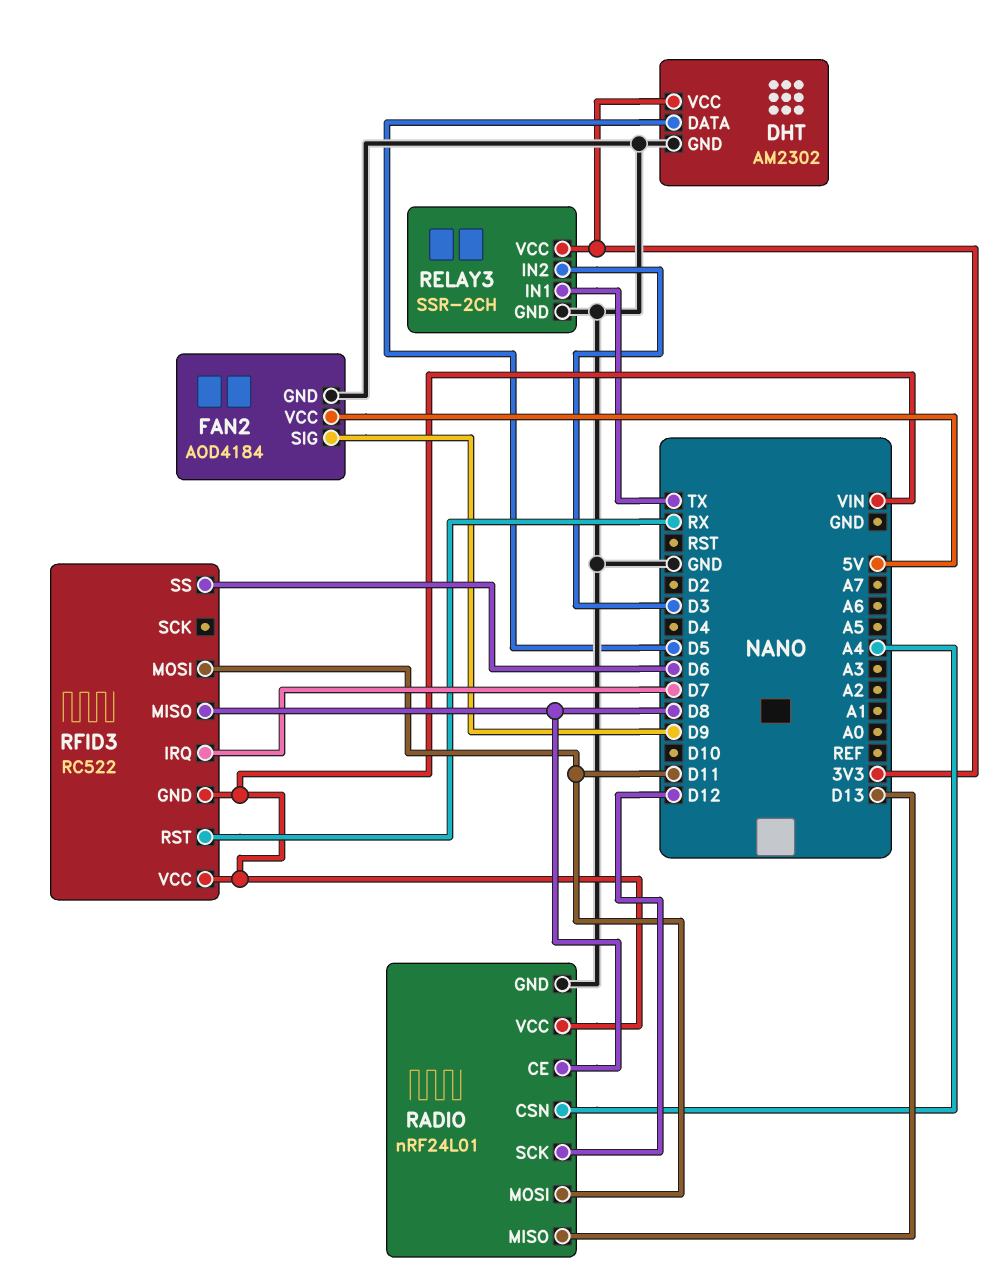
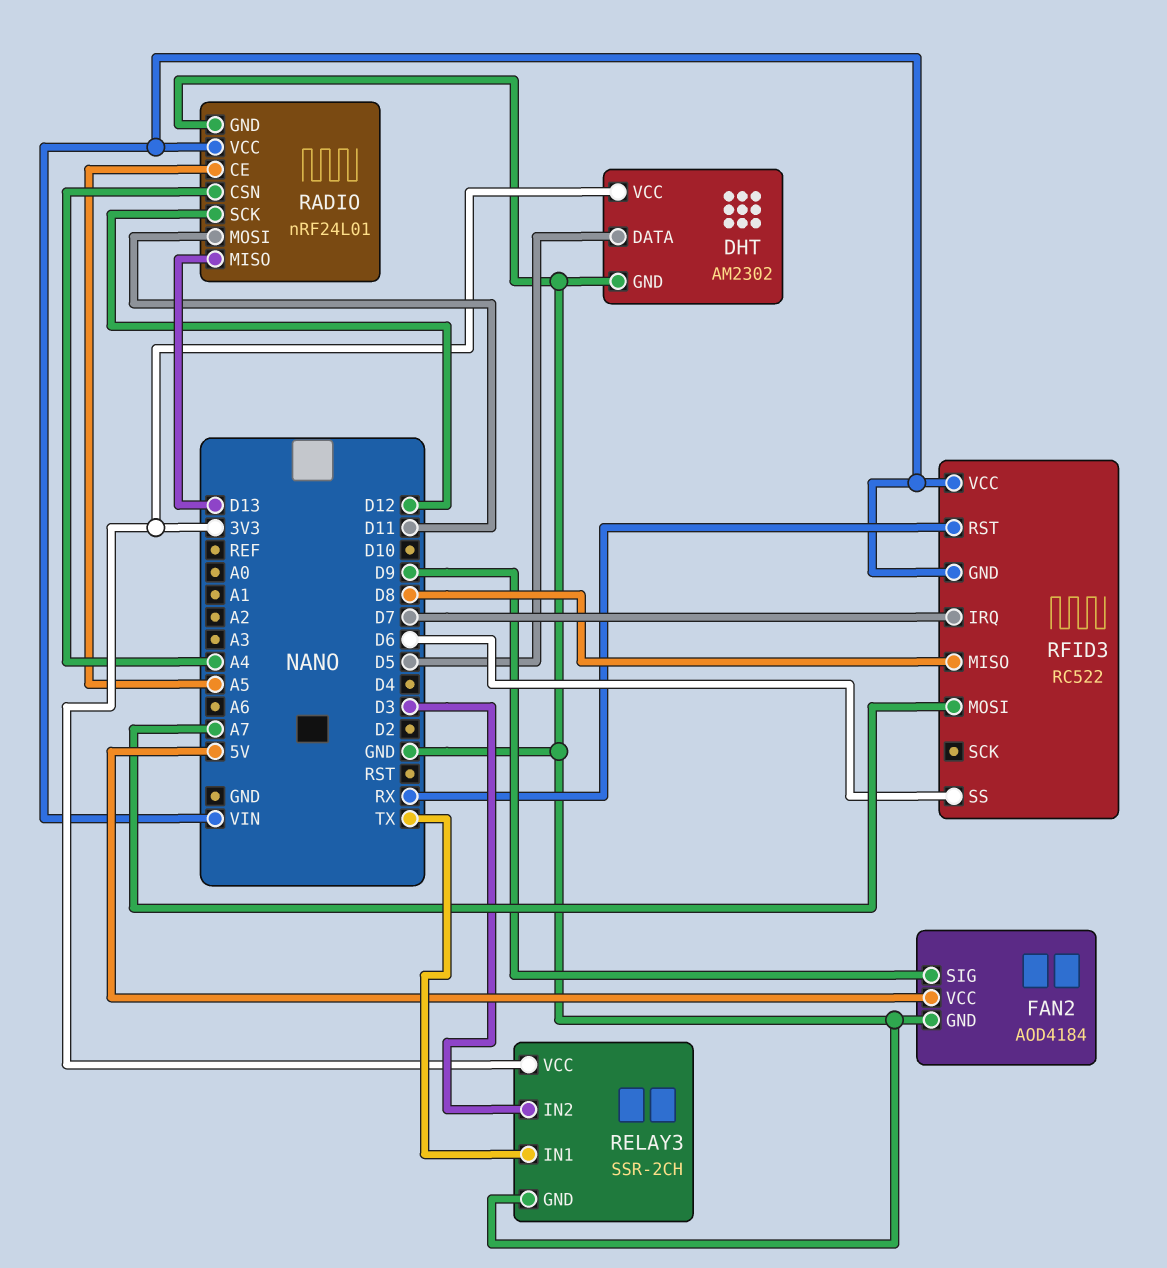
RADIO pin CE: D8 -> A5
RFID3 pin MOSI: D11 -> A7

